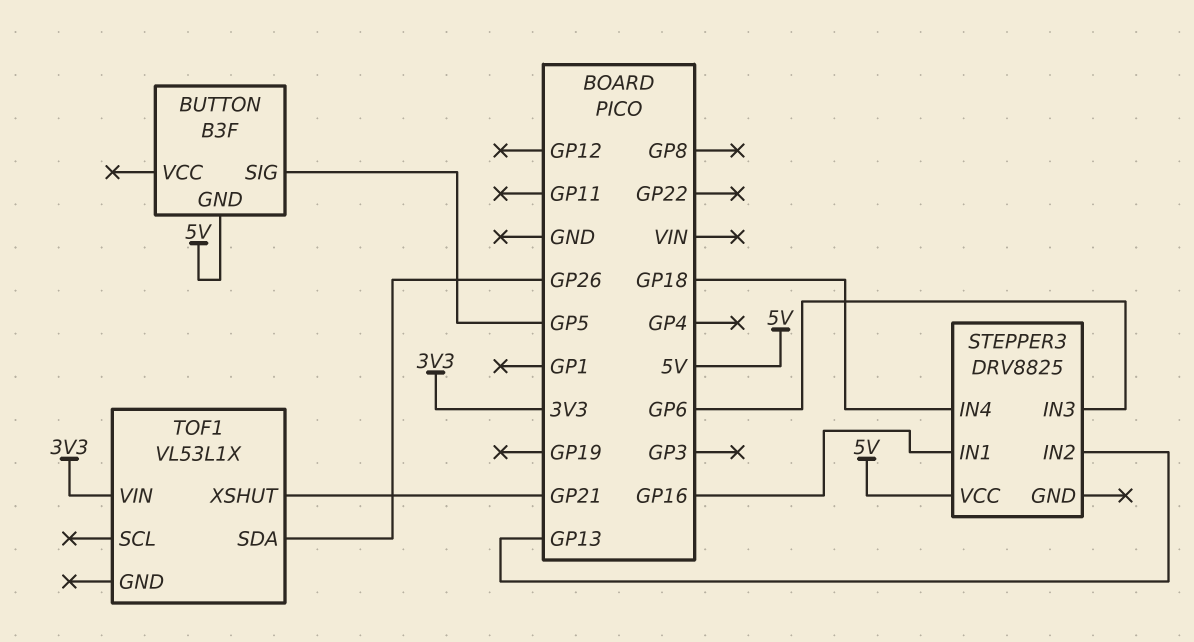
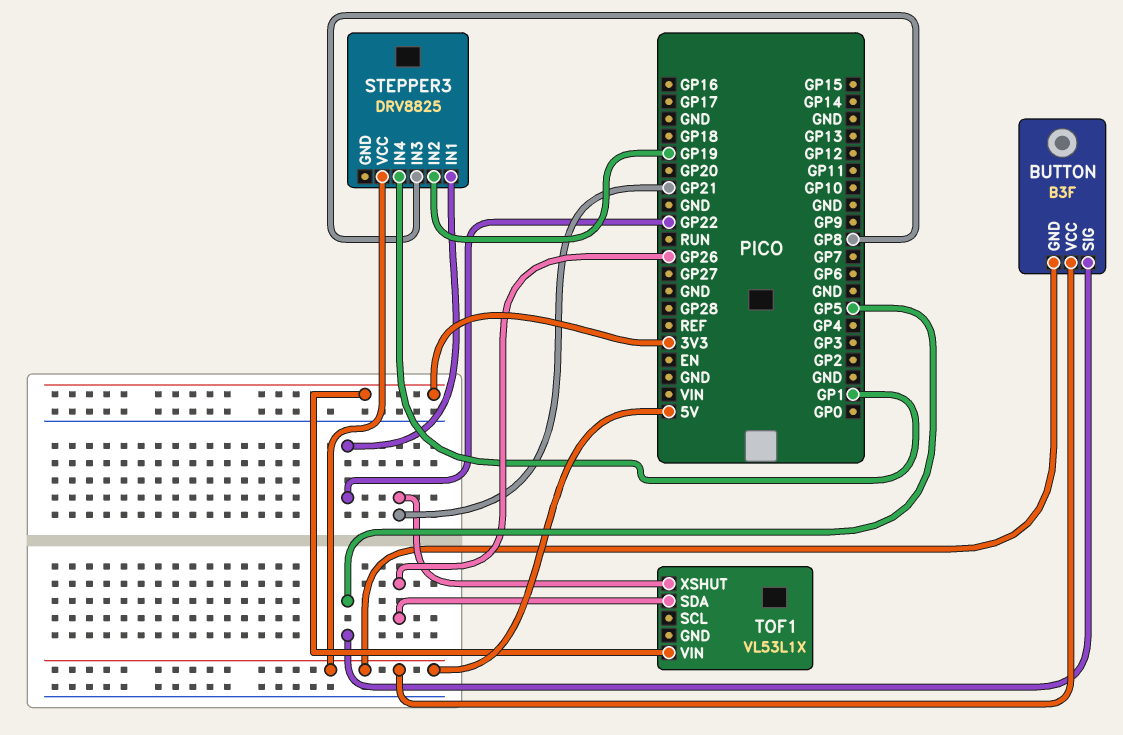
BUTTON pin VCC: none -> 5V
STEPPER3 pin IN1: GP16 -> GP22
STEPPER3 pin IN2: GP13 -> GP19
STEPPER3 pin IN3: GP6 -> GP8
STEPPER3 pin IN4: GP18 -> GP1

